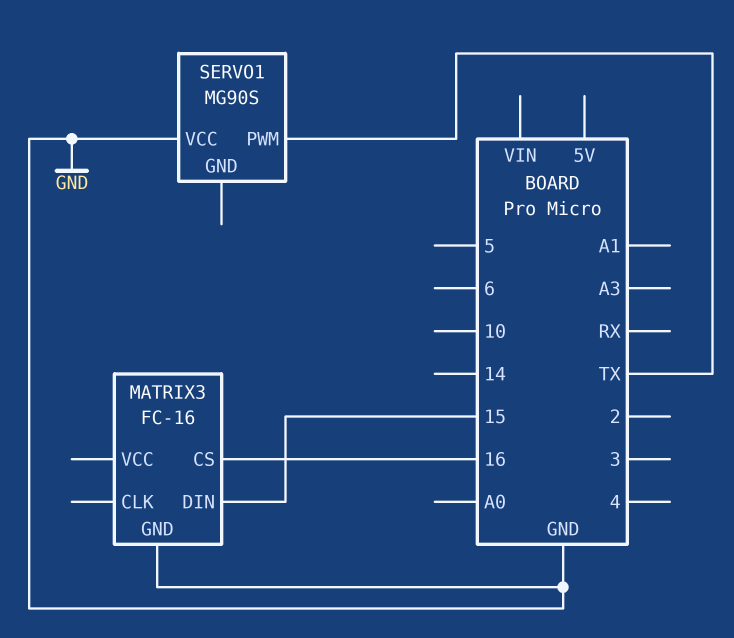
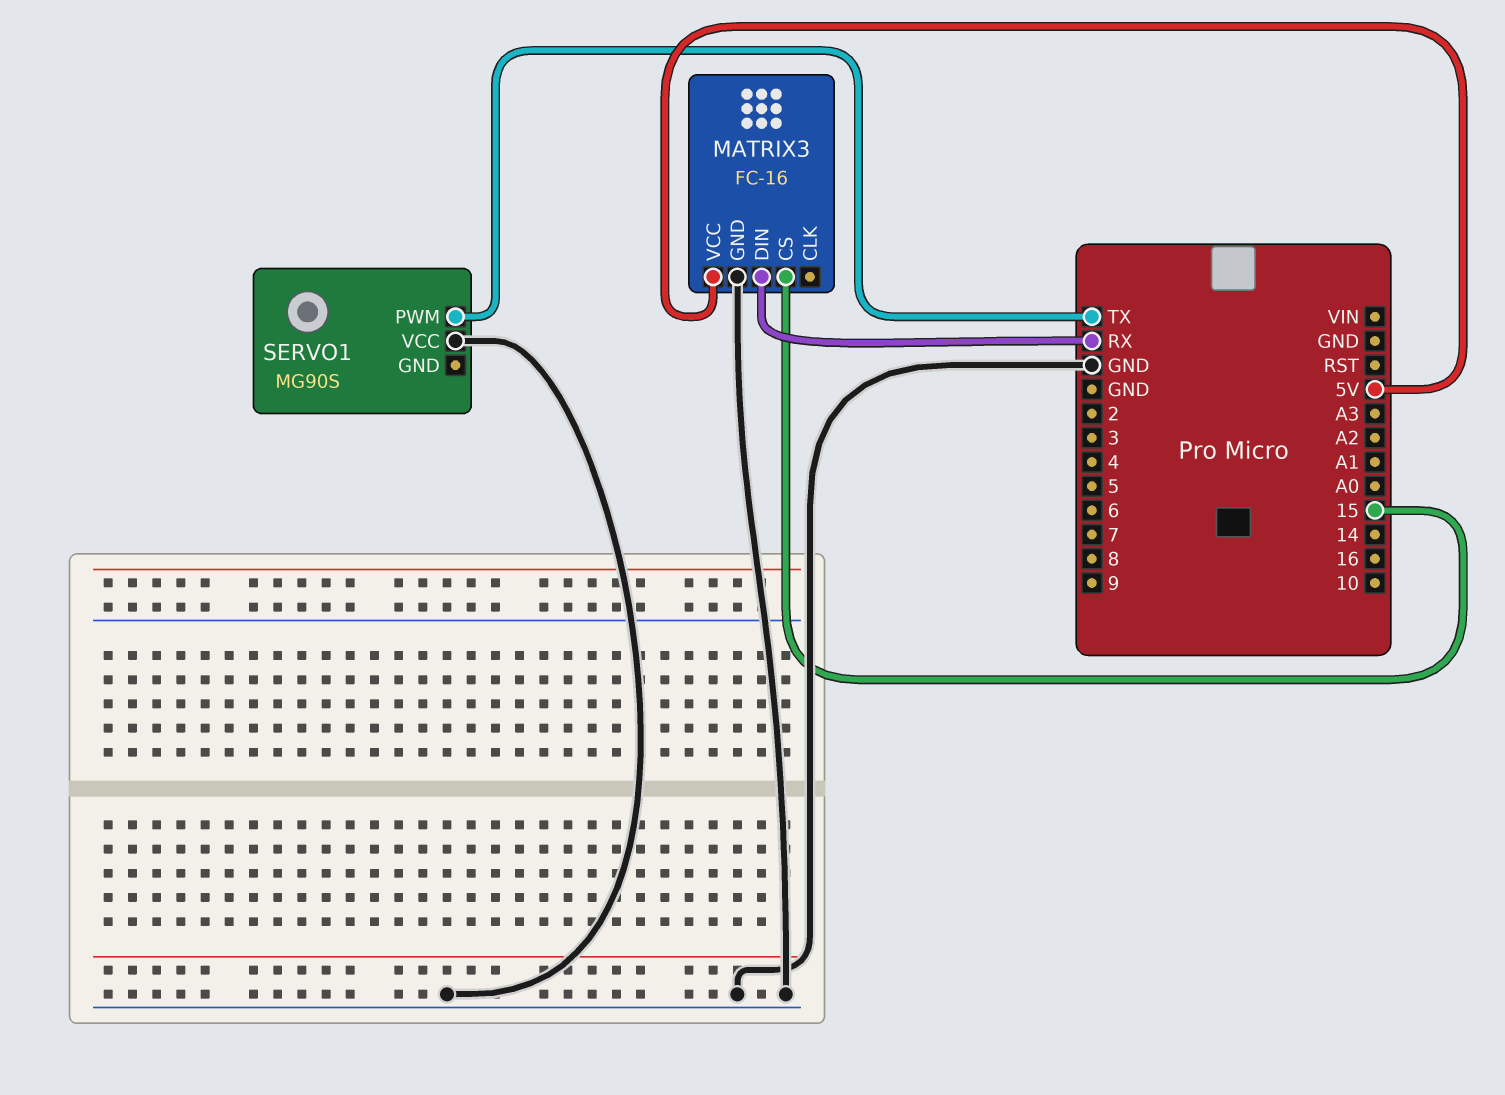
MATRIX3 pin CS: 16 -> 15
MATRIX3 pin DIN: 15 -> RX
MATRIX3 pin VCC: none -> 5V

